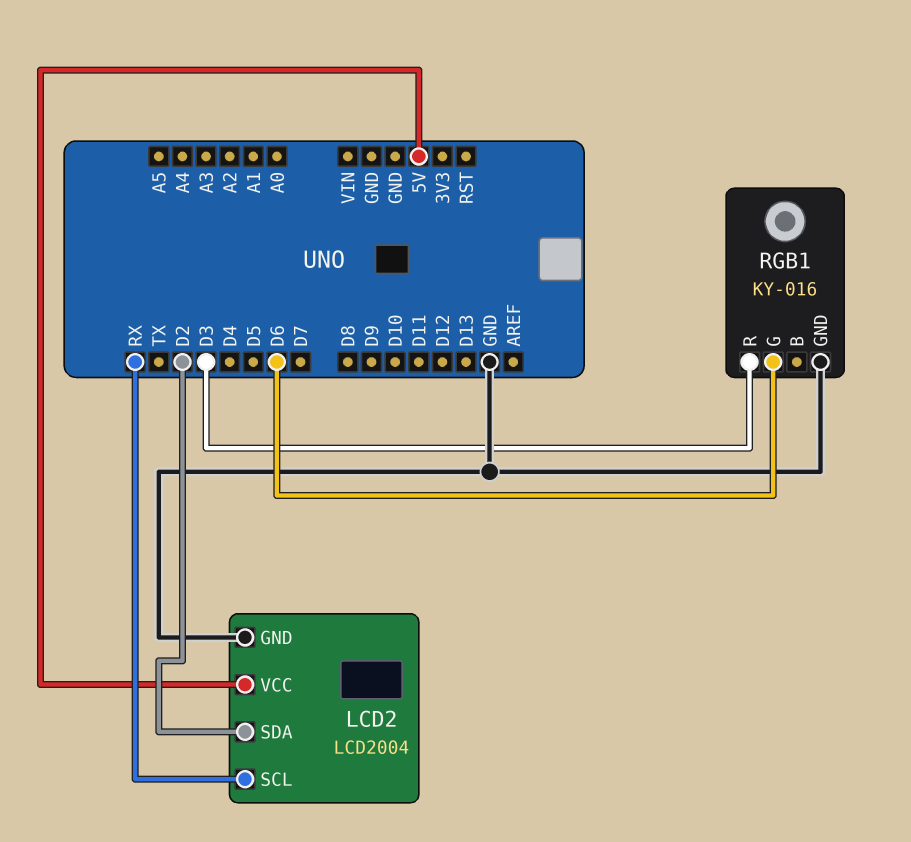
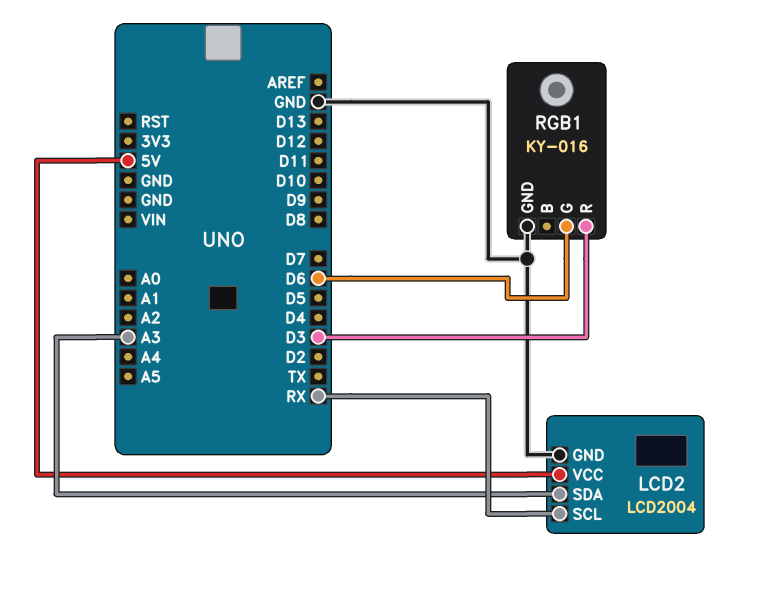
LCD2 pin SDA: D2 -> A3

